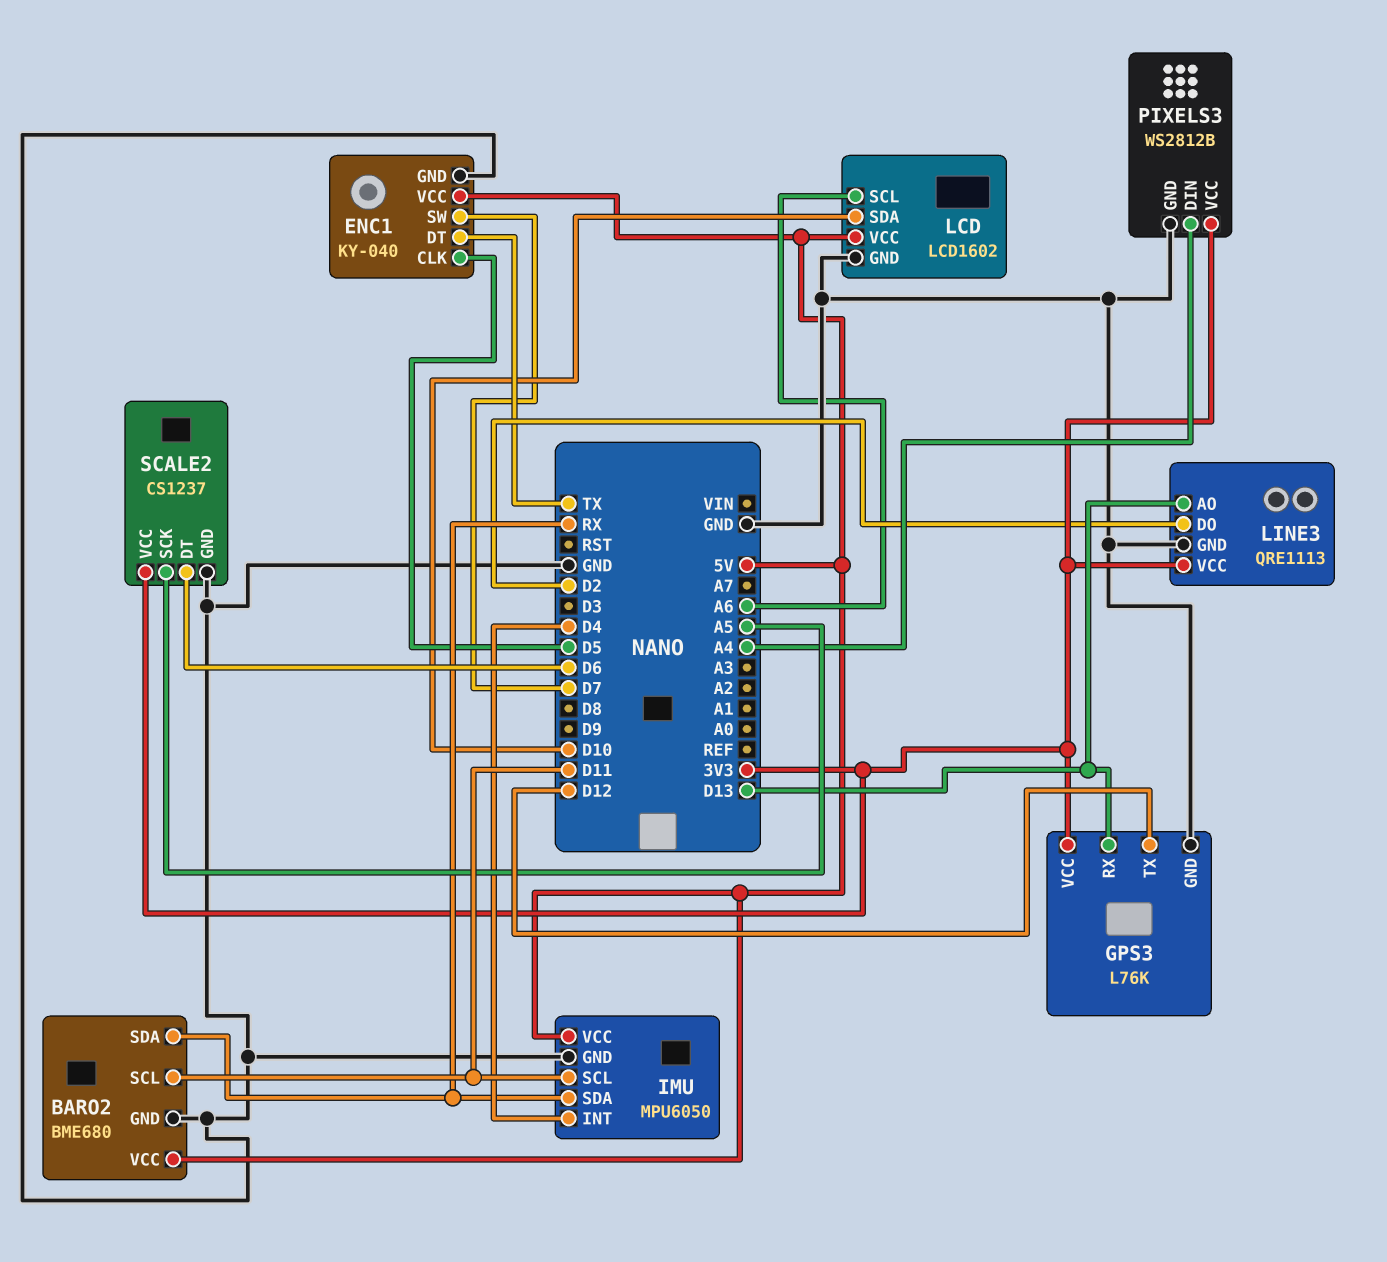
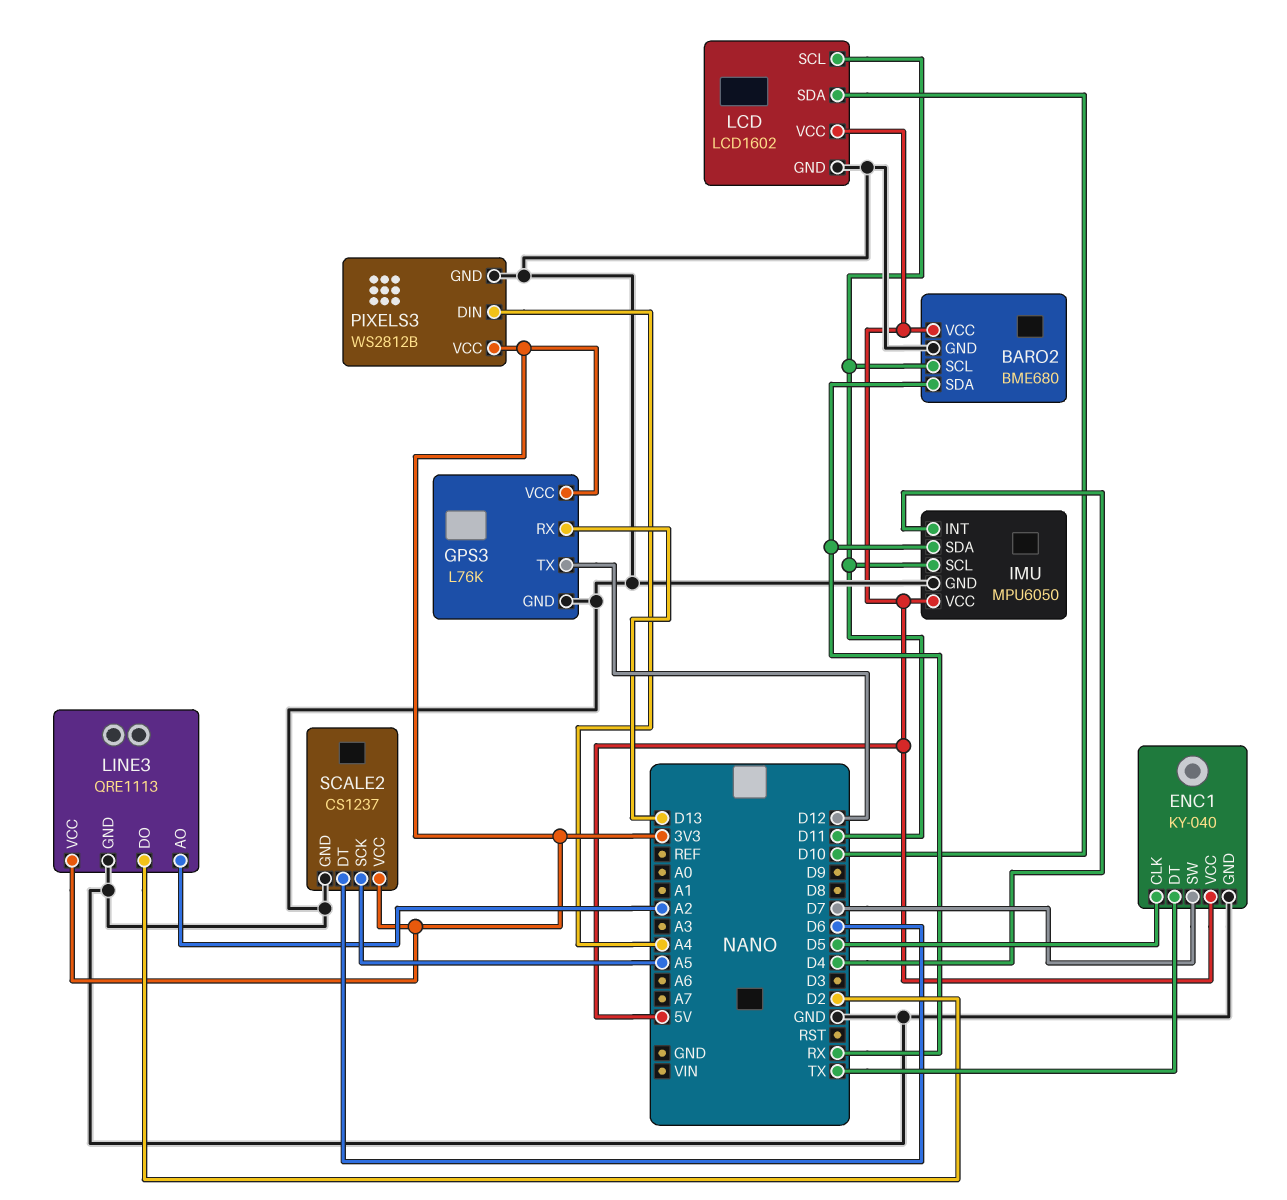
LCD pin SCL: A6 -> D11
LINE3 pin AO: D13 -> A2

